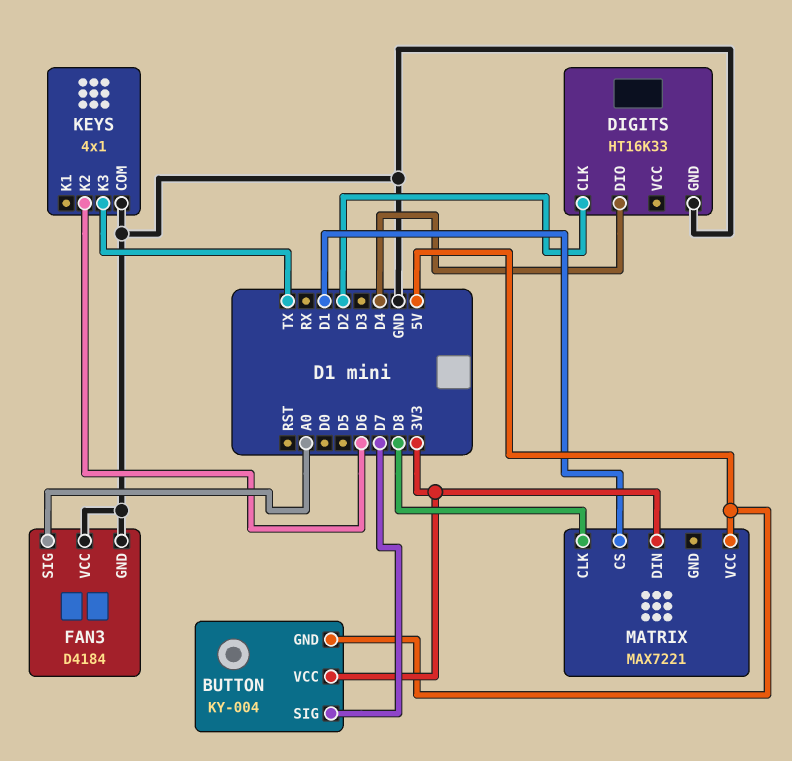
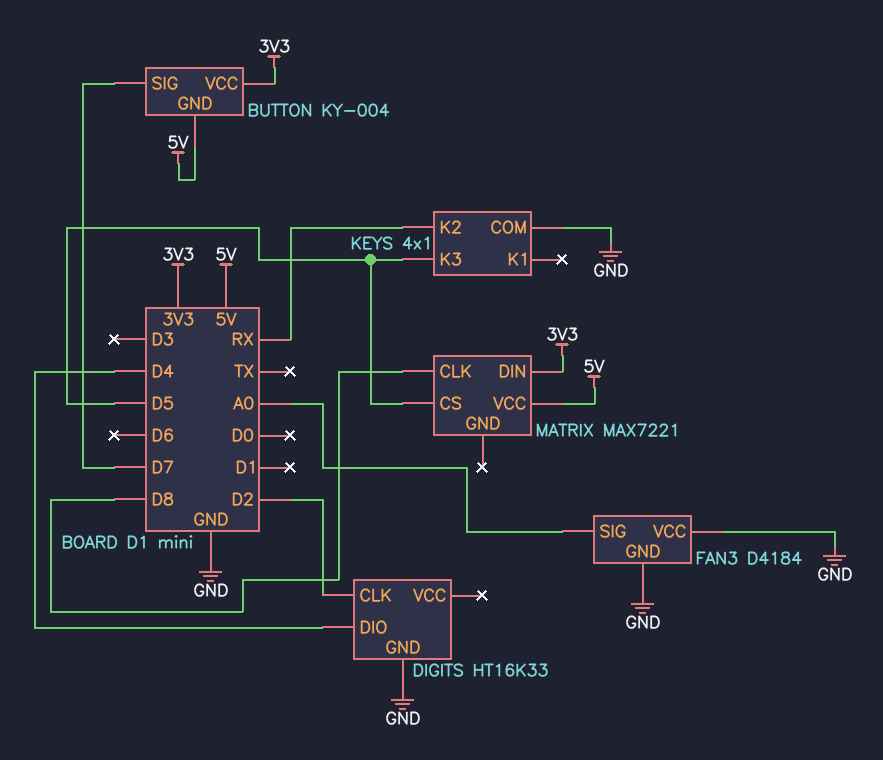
KEYS pin K2: D6 -> RX
KEYS pin K3: TX -> D5
MATRIX pin CS: D1 -> D5

